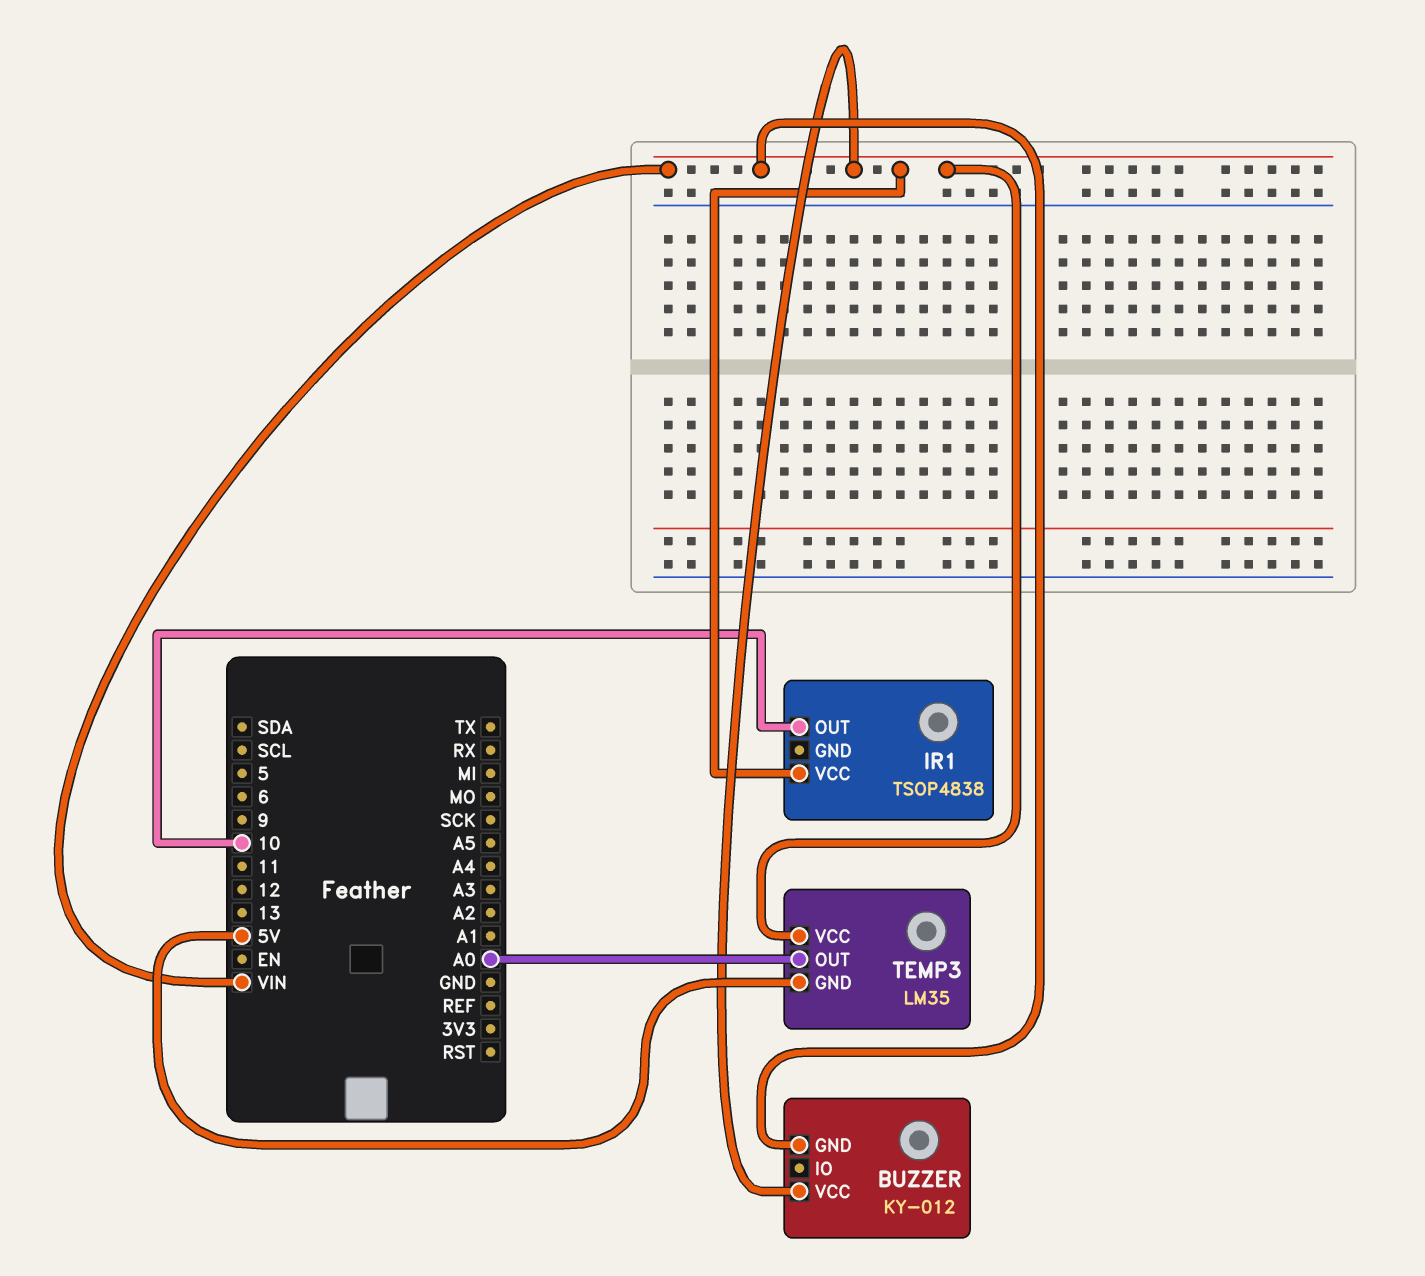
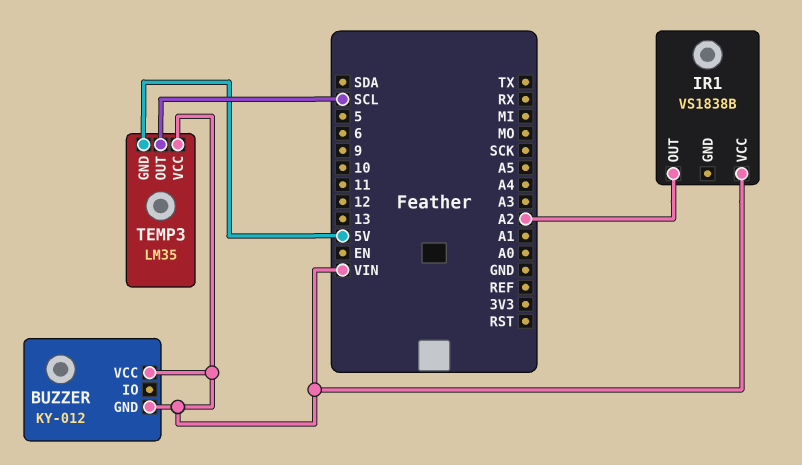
IR1: TSOP4838 -> VS1838B
IR1 pin OUT: 10 -> A2
TEMP3 pin OUT: A0 -> SCL

